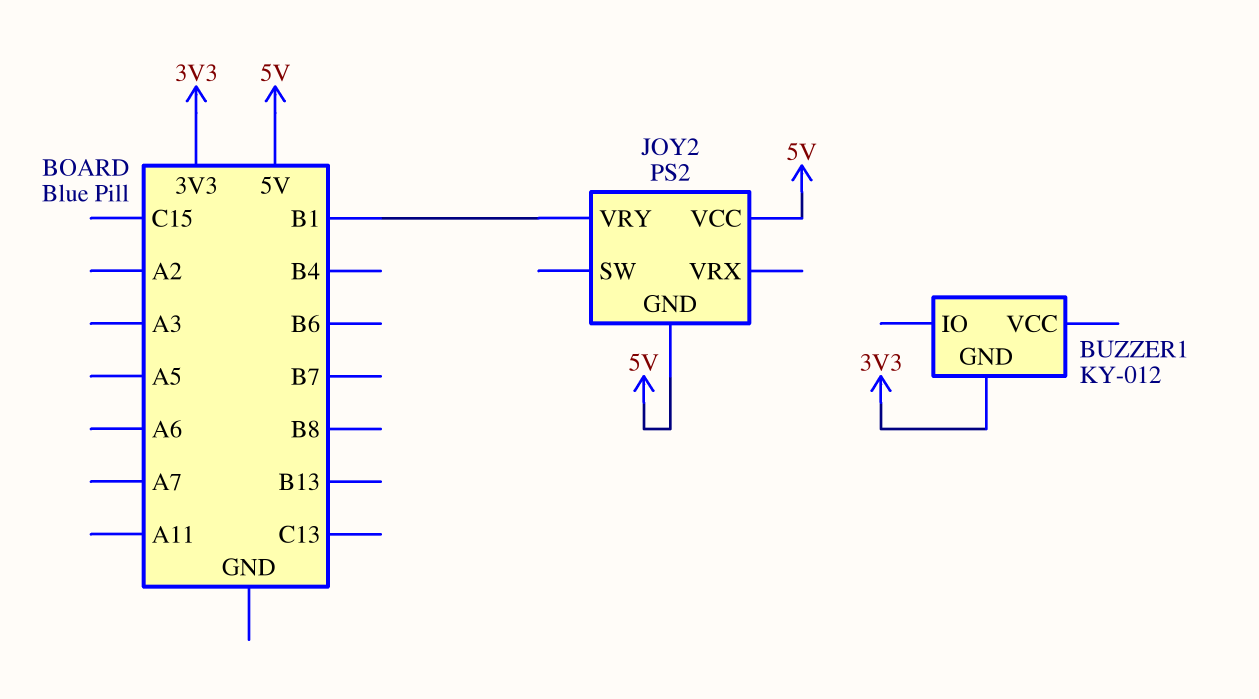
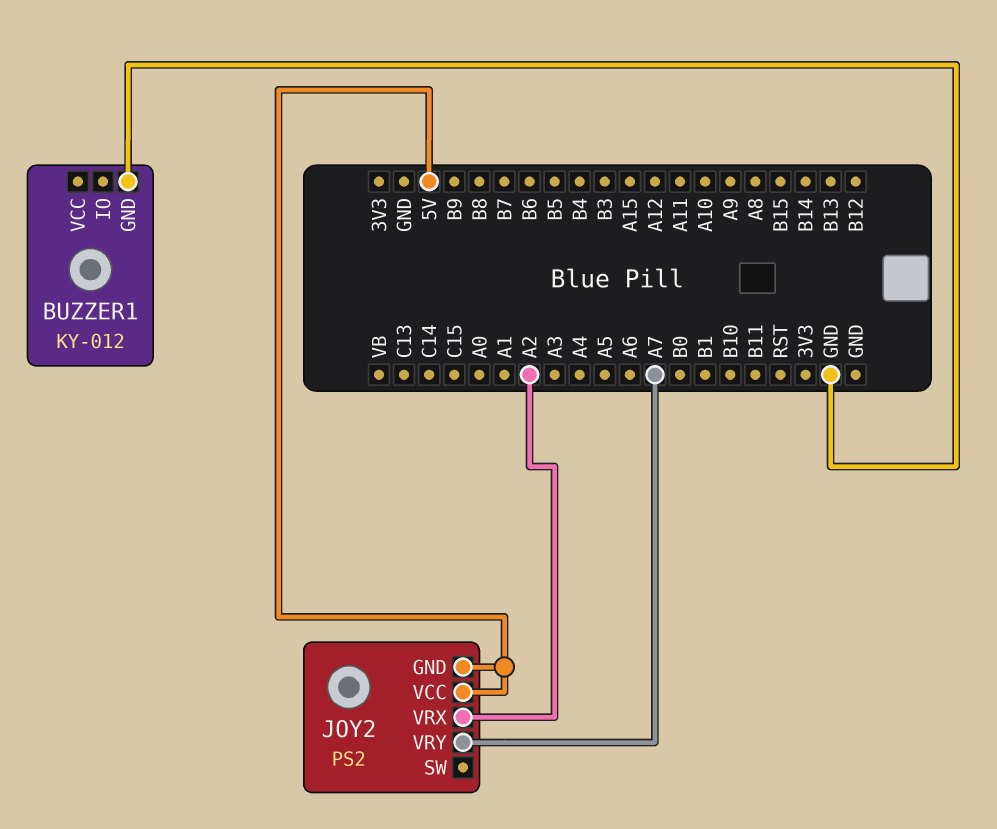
BUZZER1 pin GND: 3V3 -> GND
JOY2 pin VRX: none -> A2
JOY2 pin VRY: B1 -> A7

